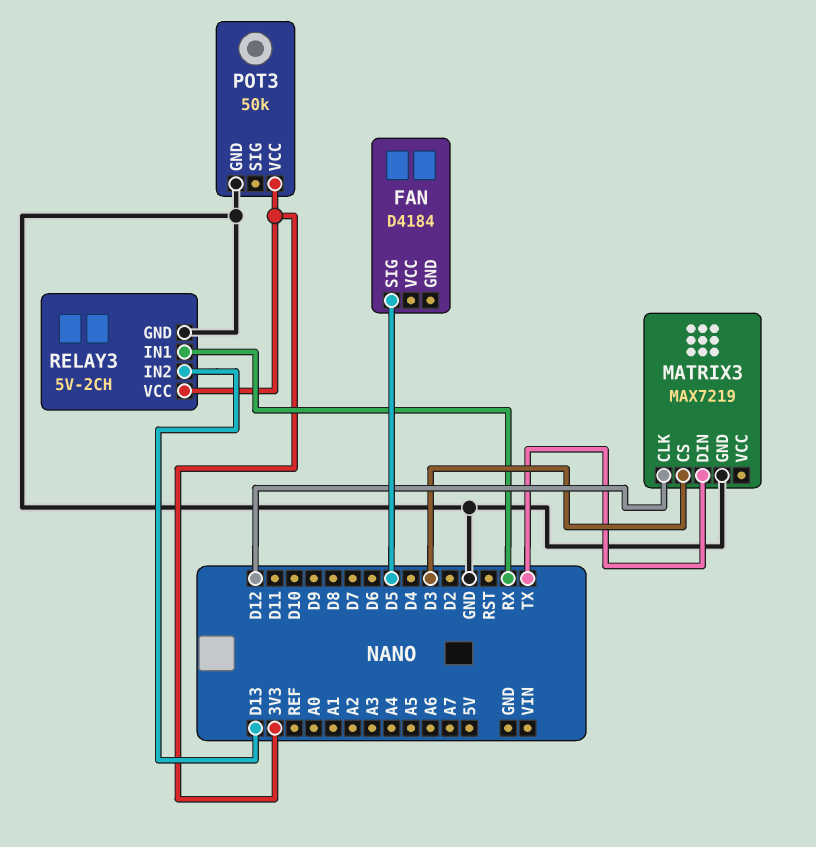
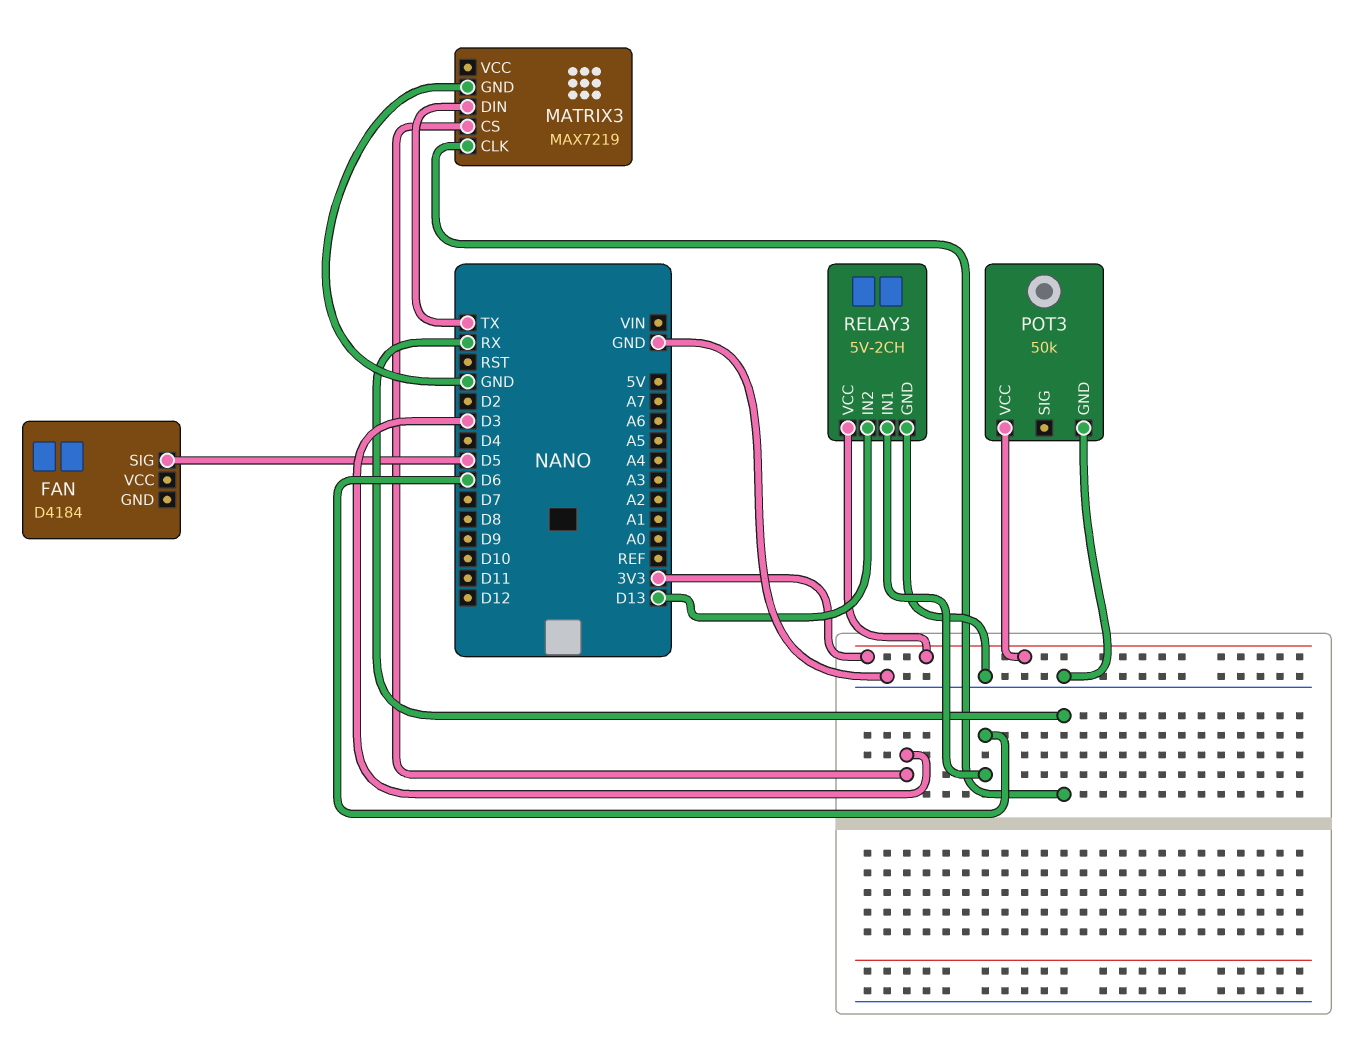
MATRIX3 pin CLK: D12 -> RX
RELAY3 pin IN1: RX -> D6

